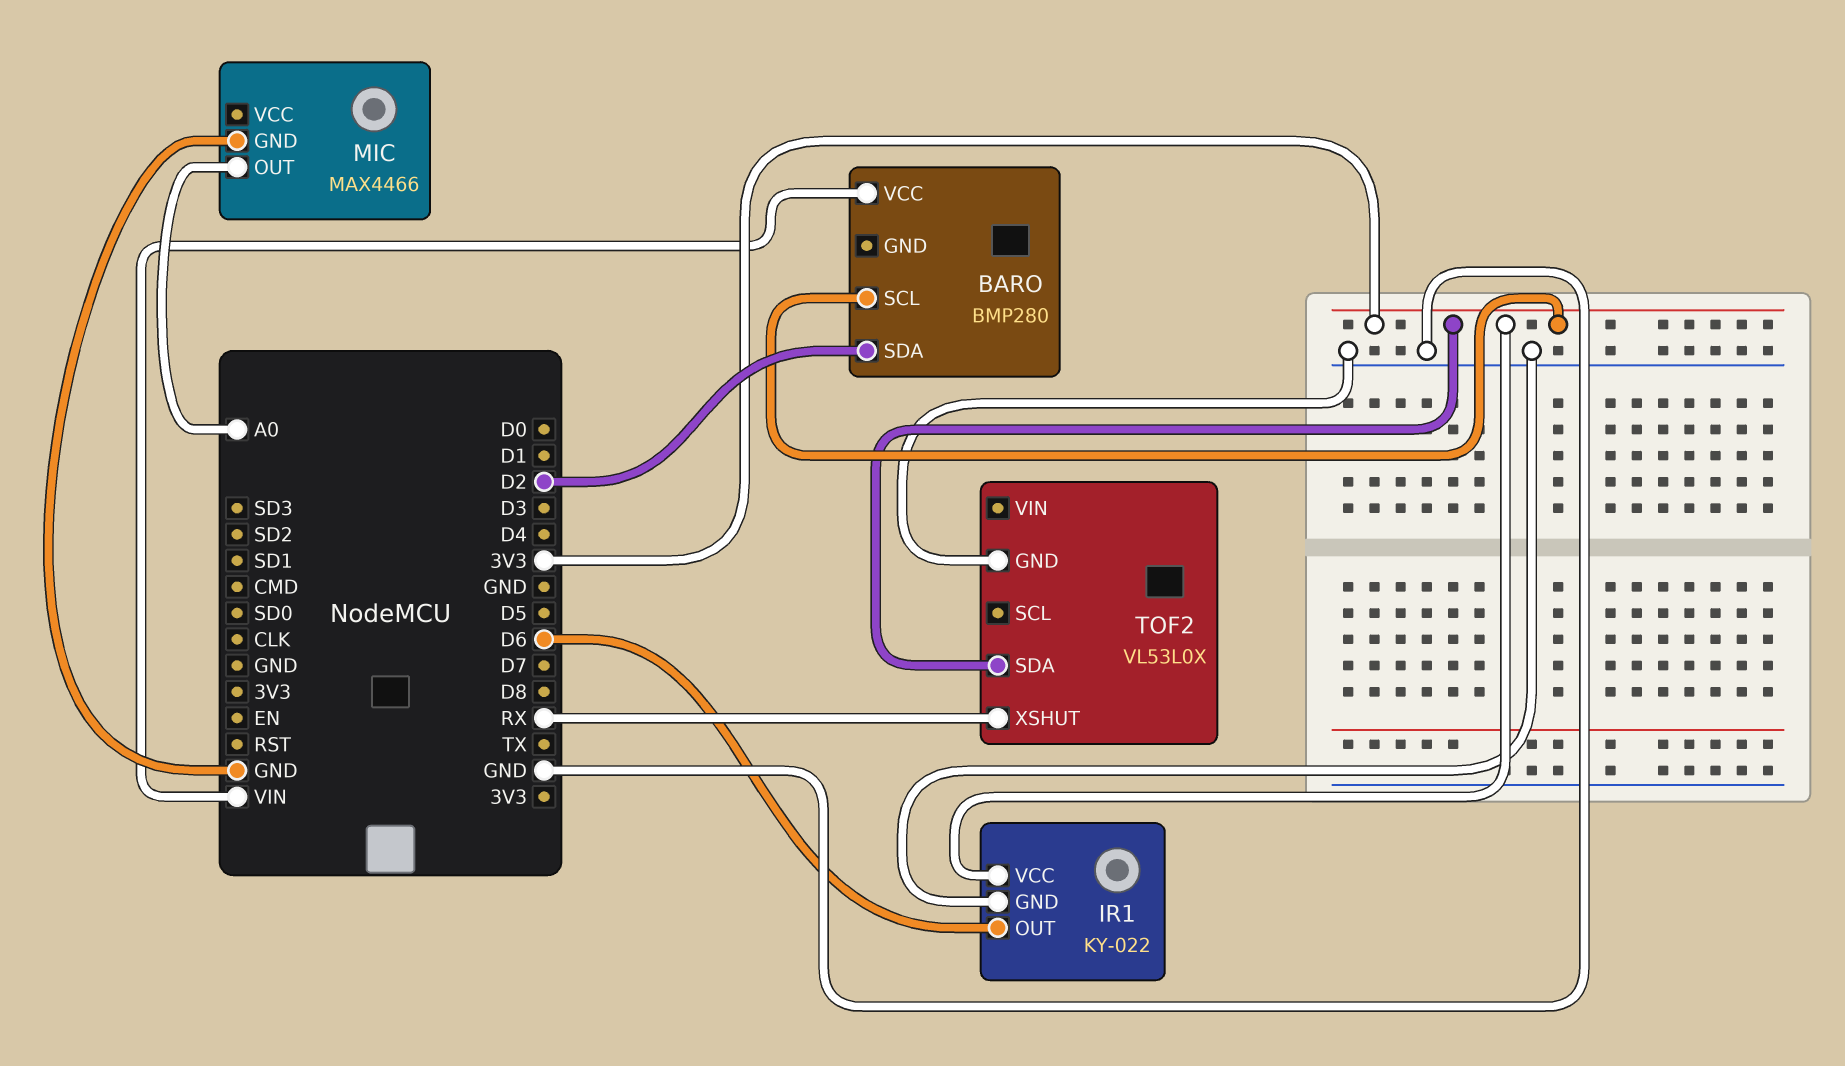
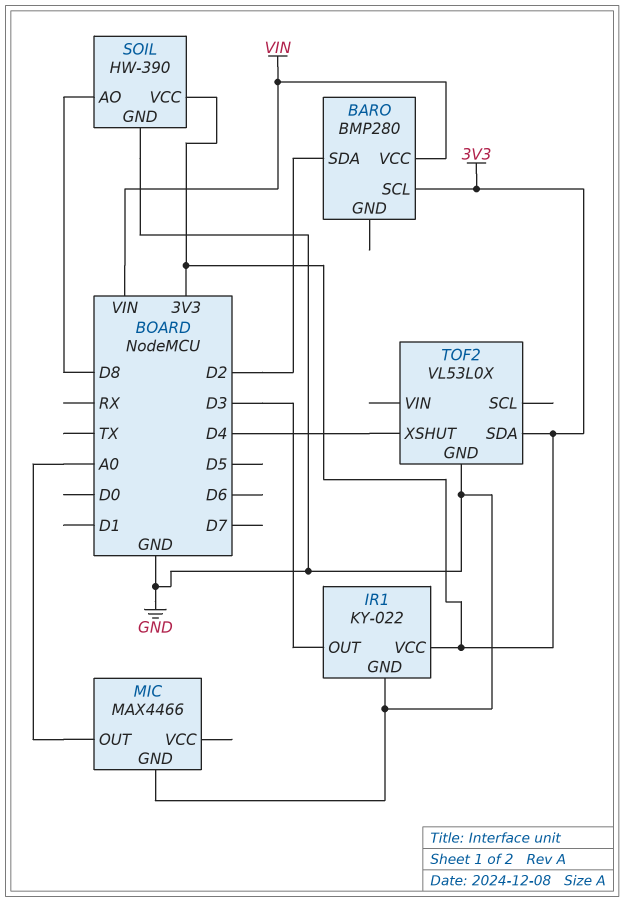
IR1 pin OUT: D6 -> D3
SOIL: none -> HW-390
SOIL pin AO: none -> D8
SOIL pin GND: none -> GND
SOIL pin VCC: none -> 3V3
TOF2 pin XSHUT: RX -> D4

